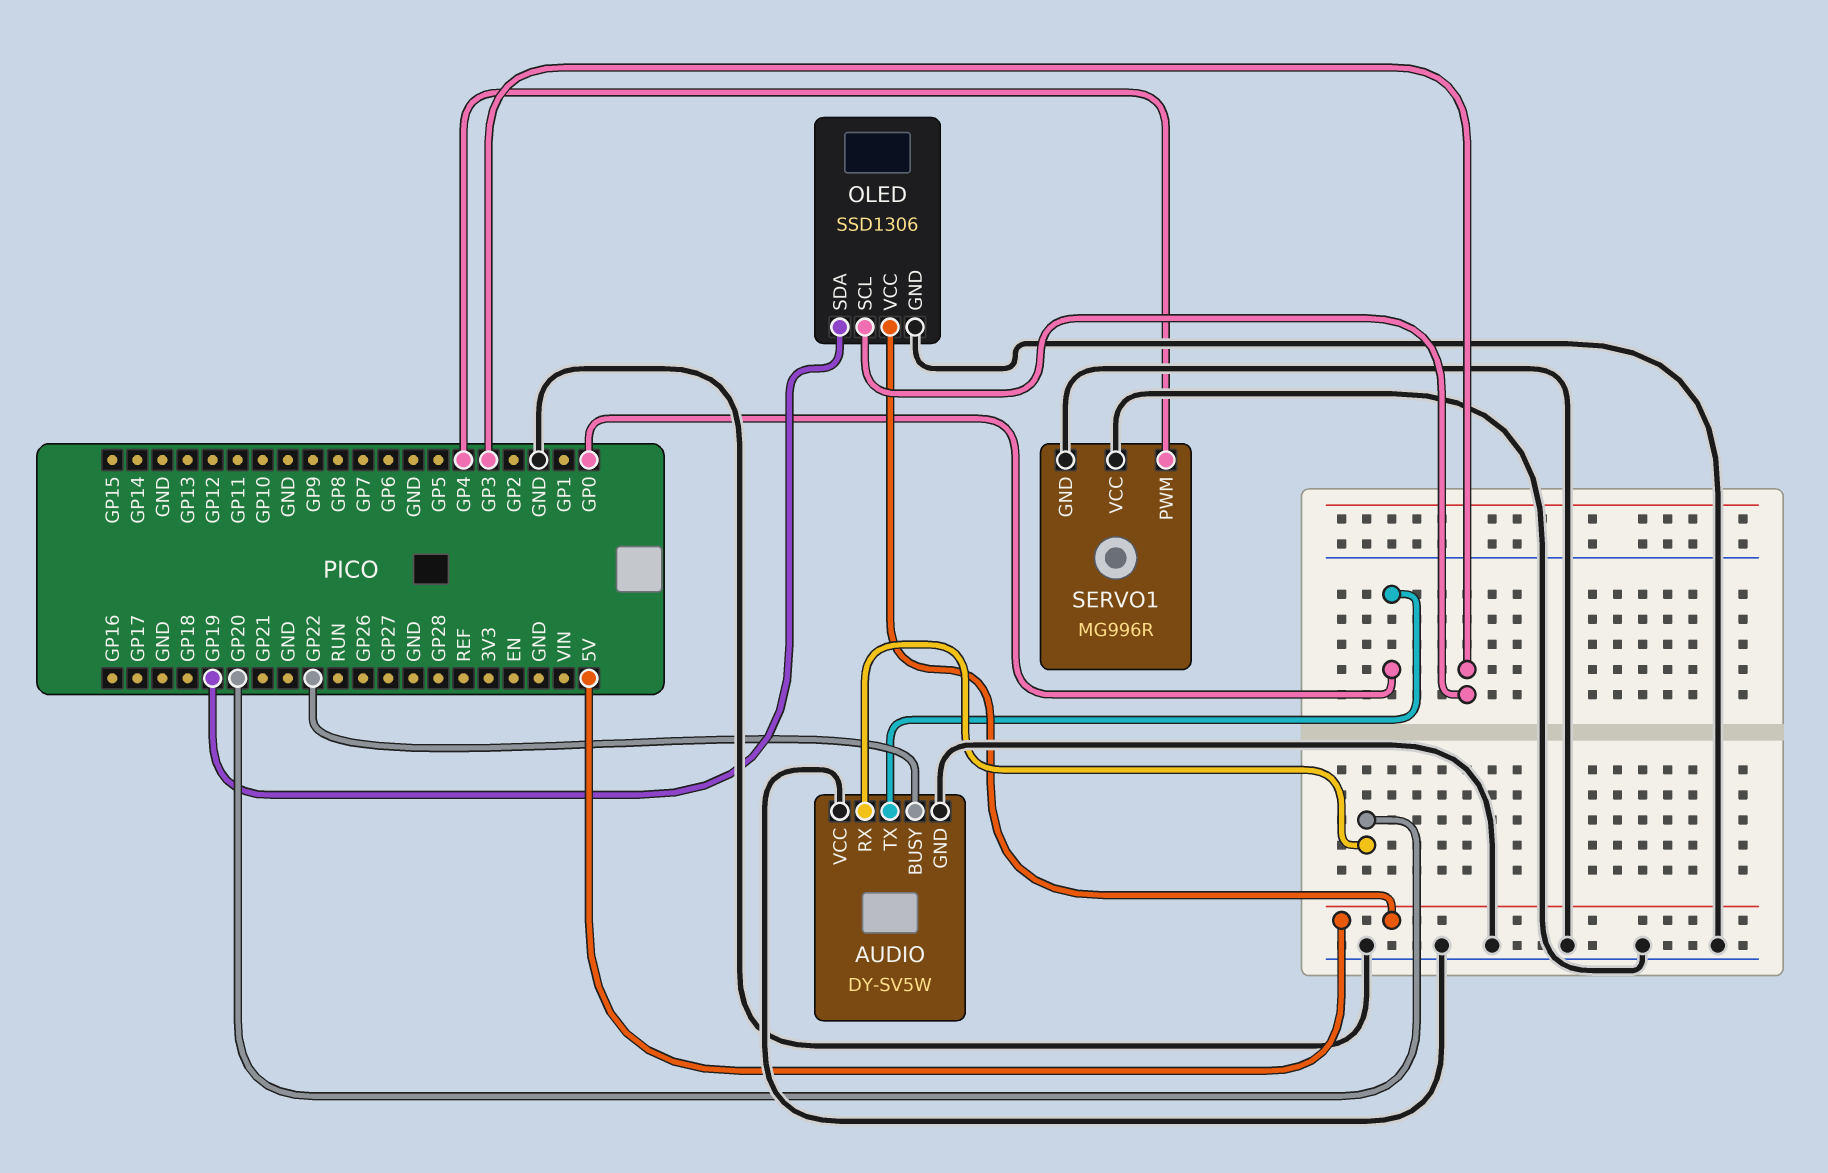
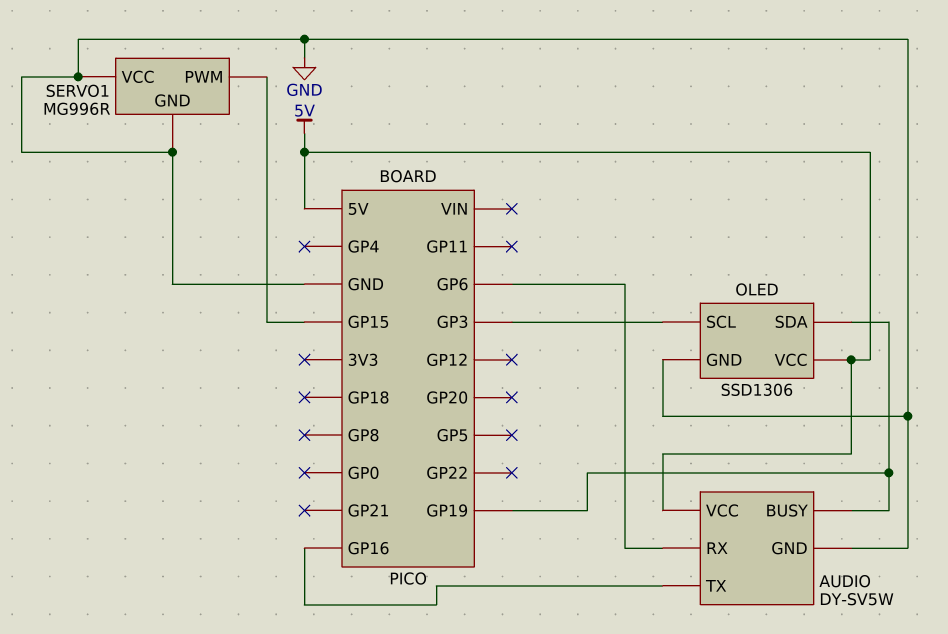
AUDIO pin BUSY: GP22 -> GP19
AUDIO pin RX: GP20 -> GP6
AUDIO pin TX: GP0 -> GP16
AUDIO pin VCC: GND -> 5V
SERVO1 pin PWM: GP4 -> GP15

